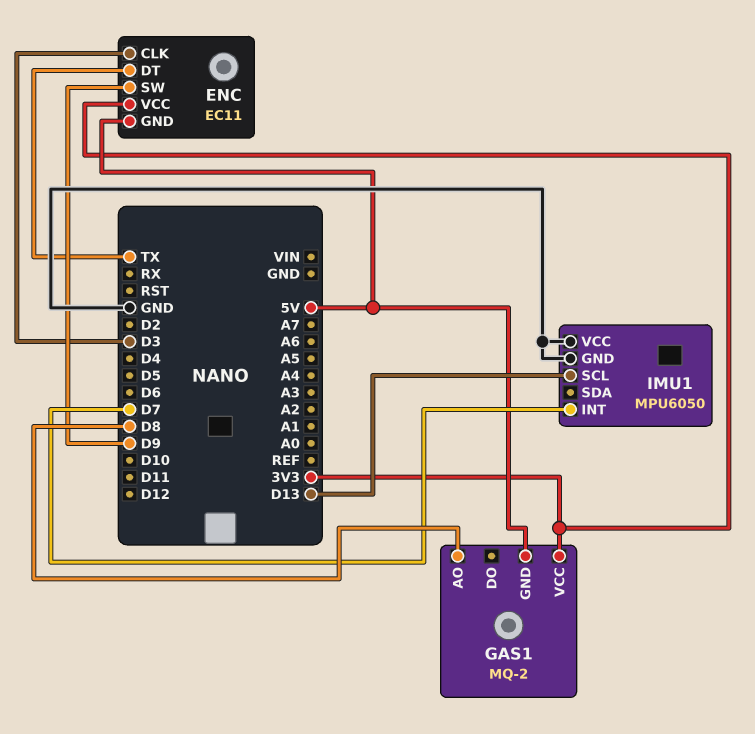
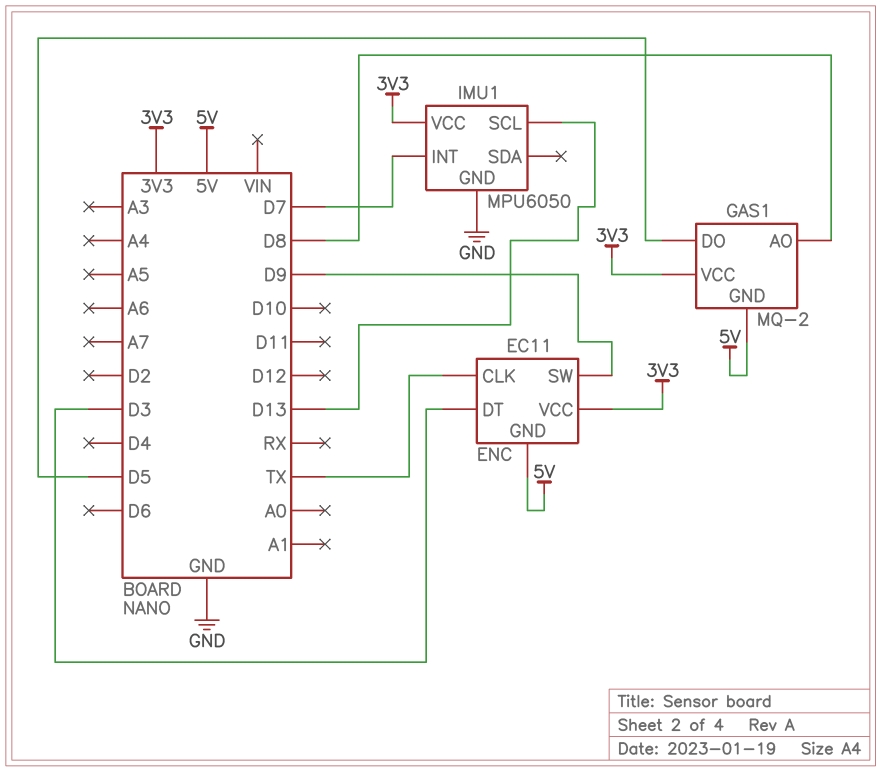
ENC pin CLK: D3 -> TX
ENC pin DT: TX -> D3
GAS1 pin DO: none -> D5
IMU1 pin VCC: GND -> 3V3

